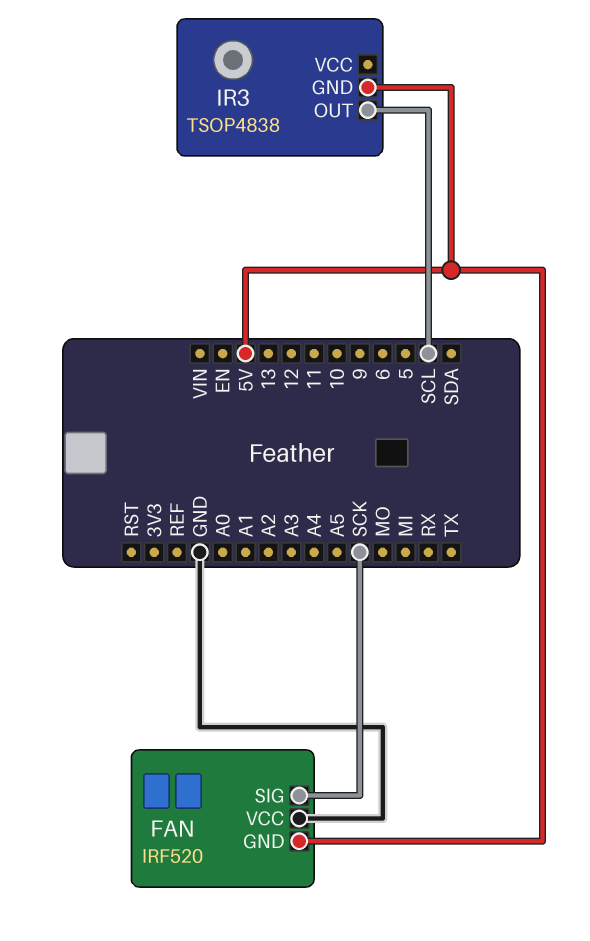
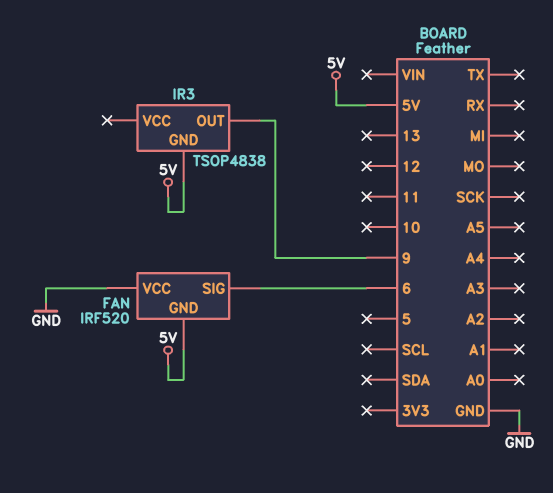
FAN pin SIG: SCK -> 6
IR3 pin OUT: SCL -> 9

